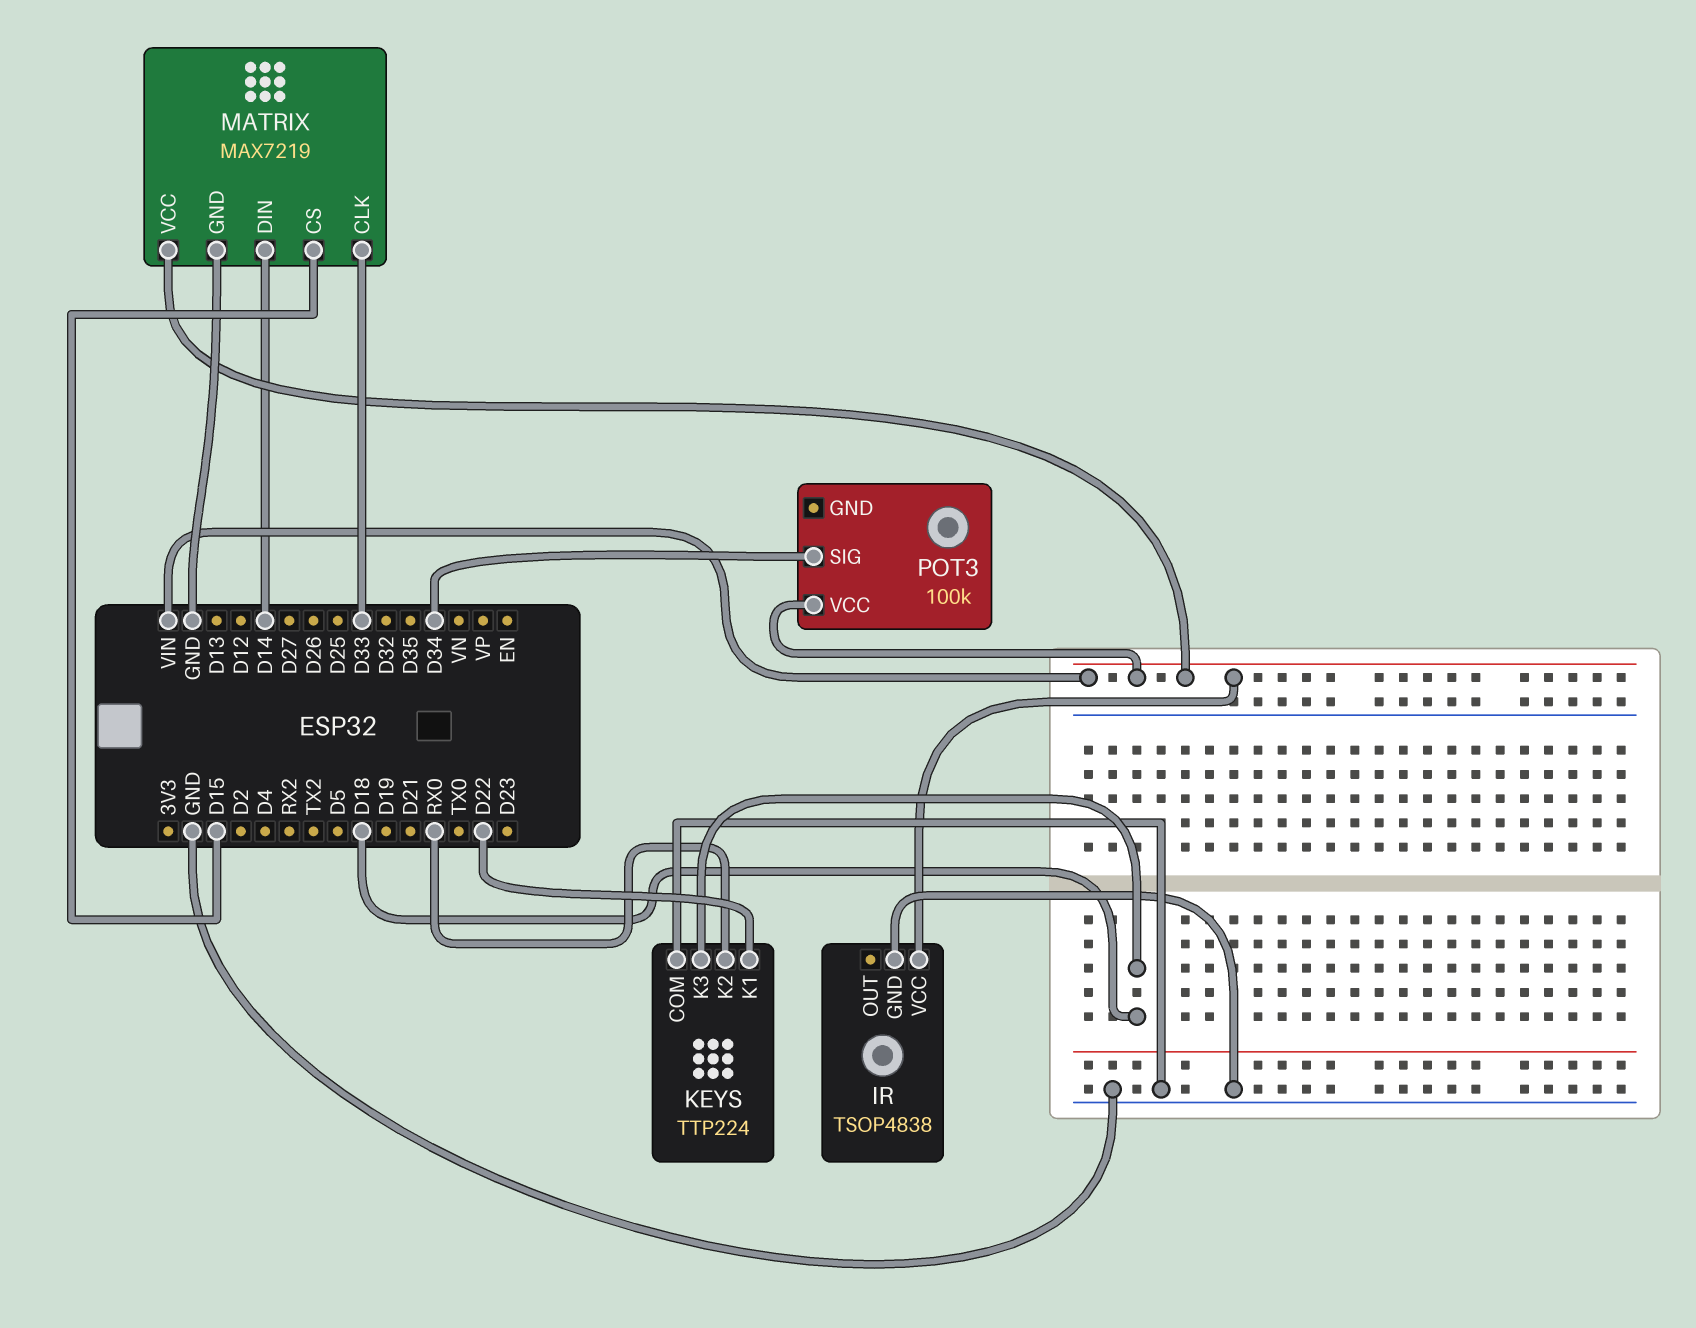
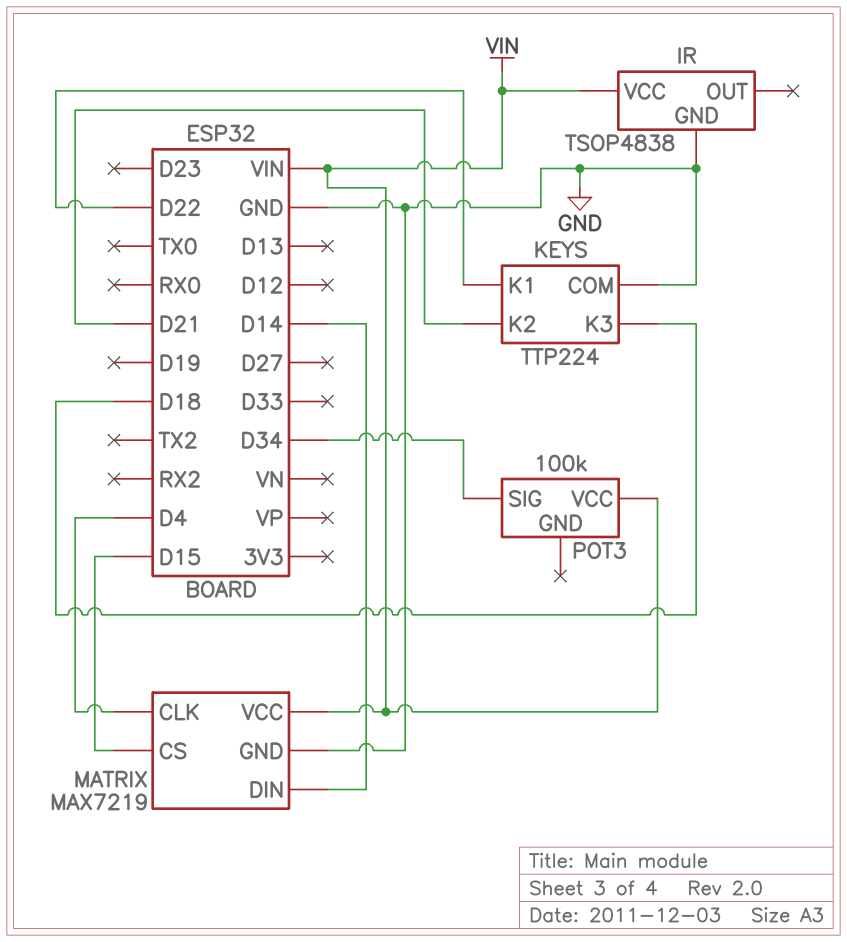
KEYS pin K2: RX0 -> D21
MATRIX pin CLK: D33 -> D4

